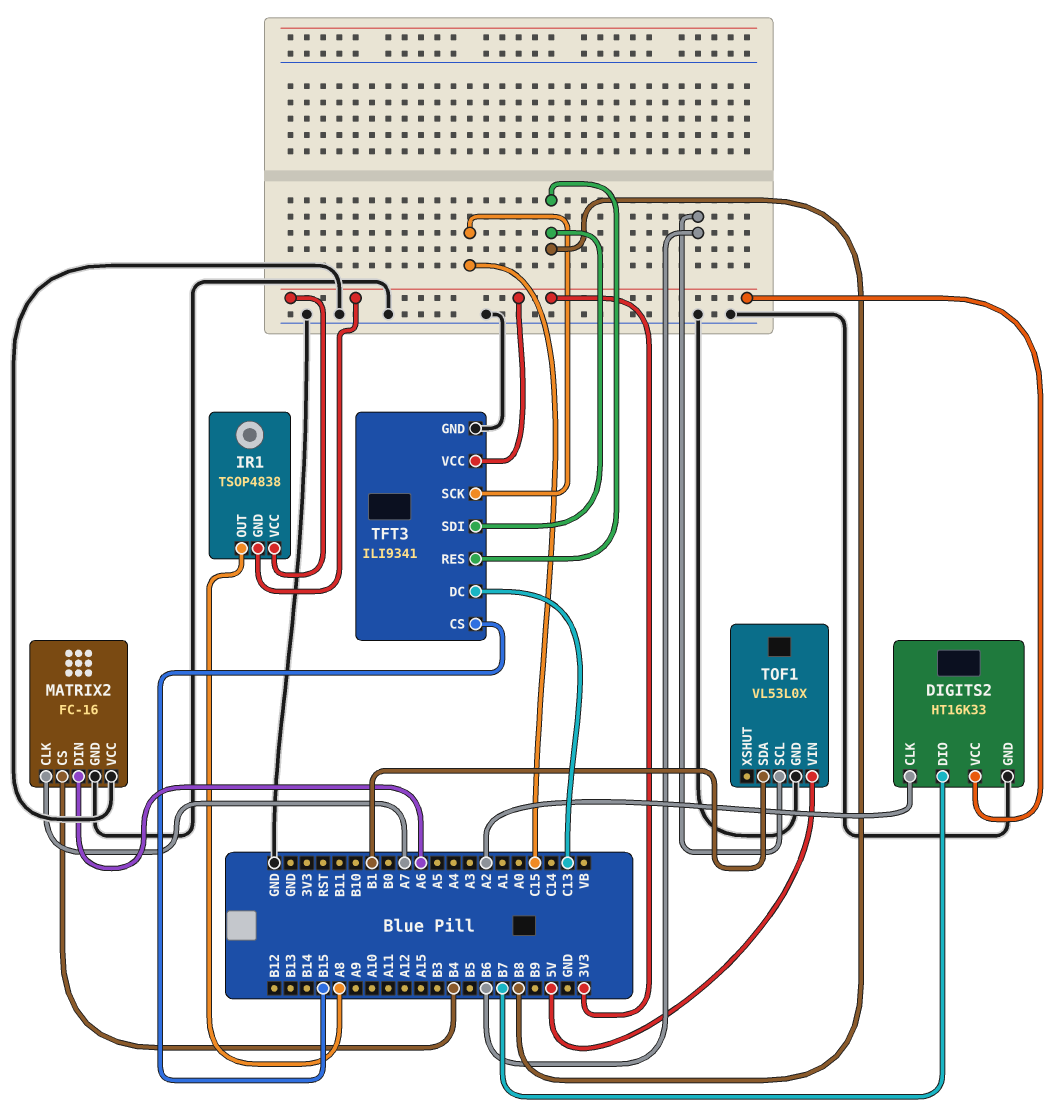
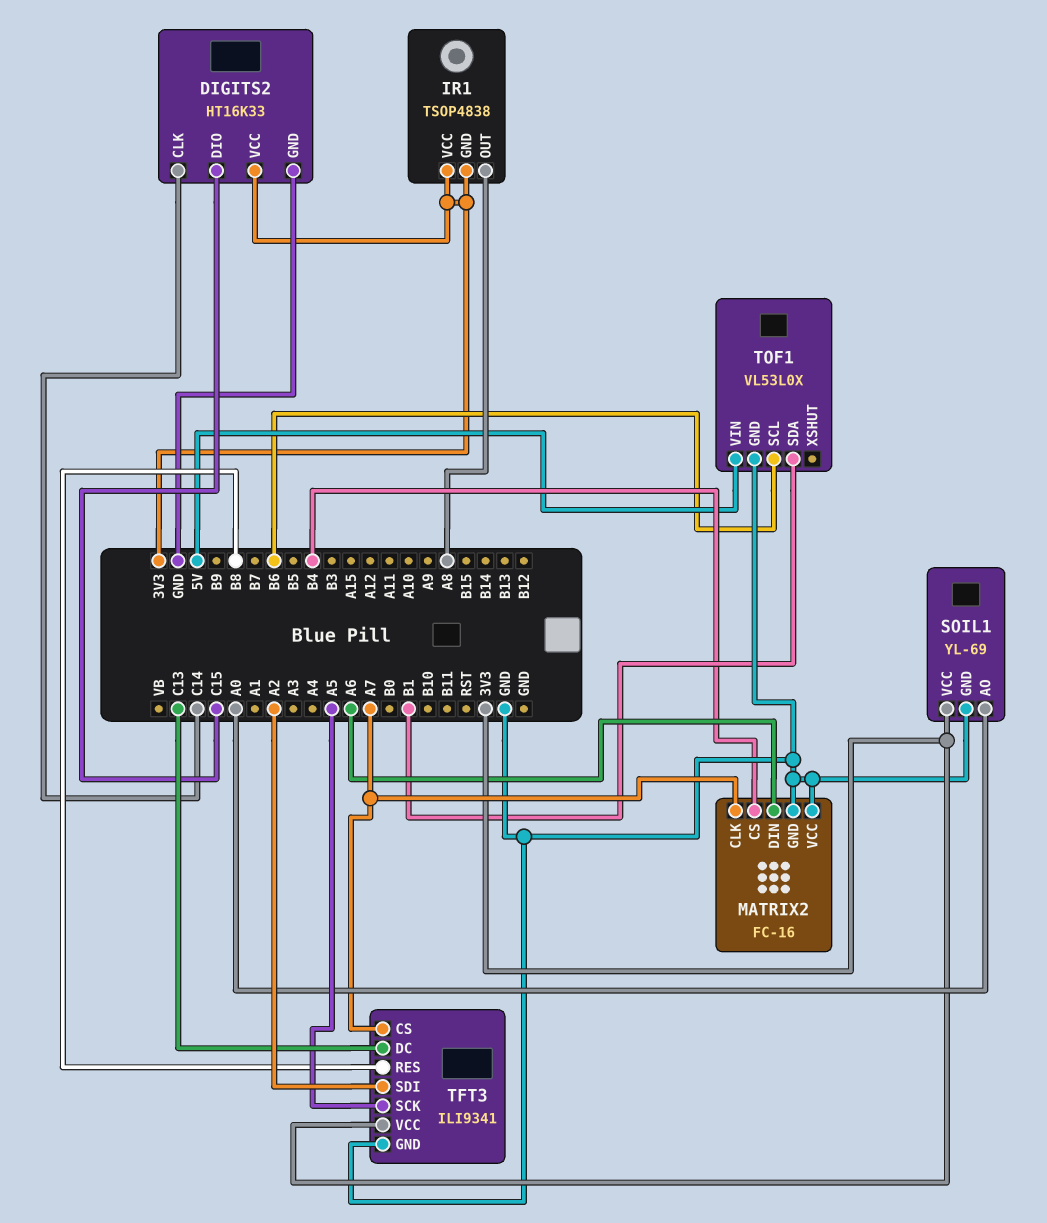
DIGITS2 pin CLK: A2 -> C14
DIGITS2 pin DIO: B7 -> C15
SOIL1: none -> YL-69
SOIL1 pin AO: none -> A0
SOIL1 pin GND: none -> GND
SOIL1 pin VCC: none -> 3V3
TFT3 pin CS: B15 -> A7
TFT3 pin SCK: C15 -> A5
TFT3 pin SDI: B8 -> A2

